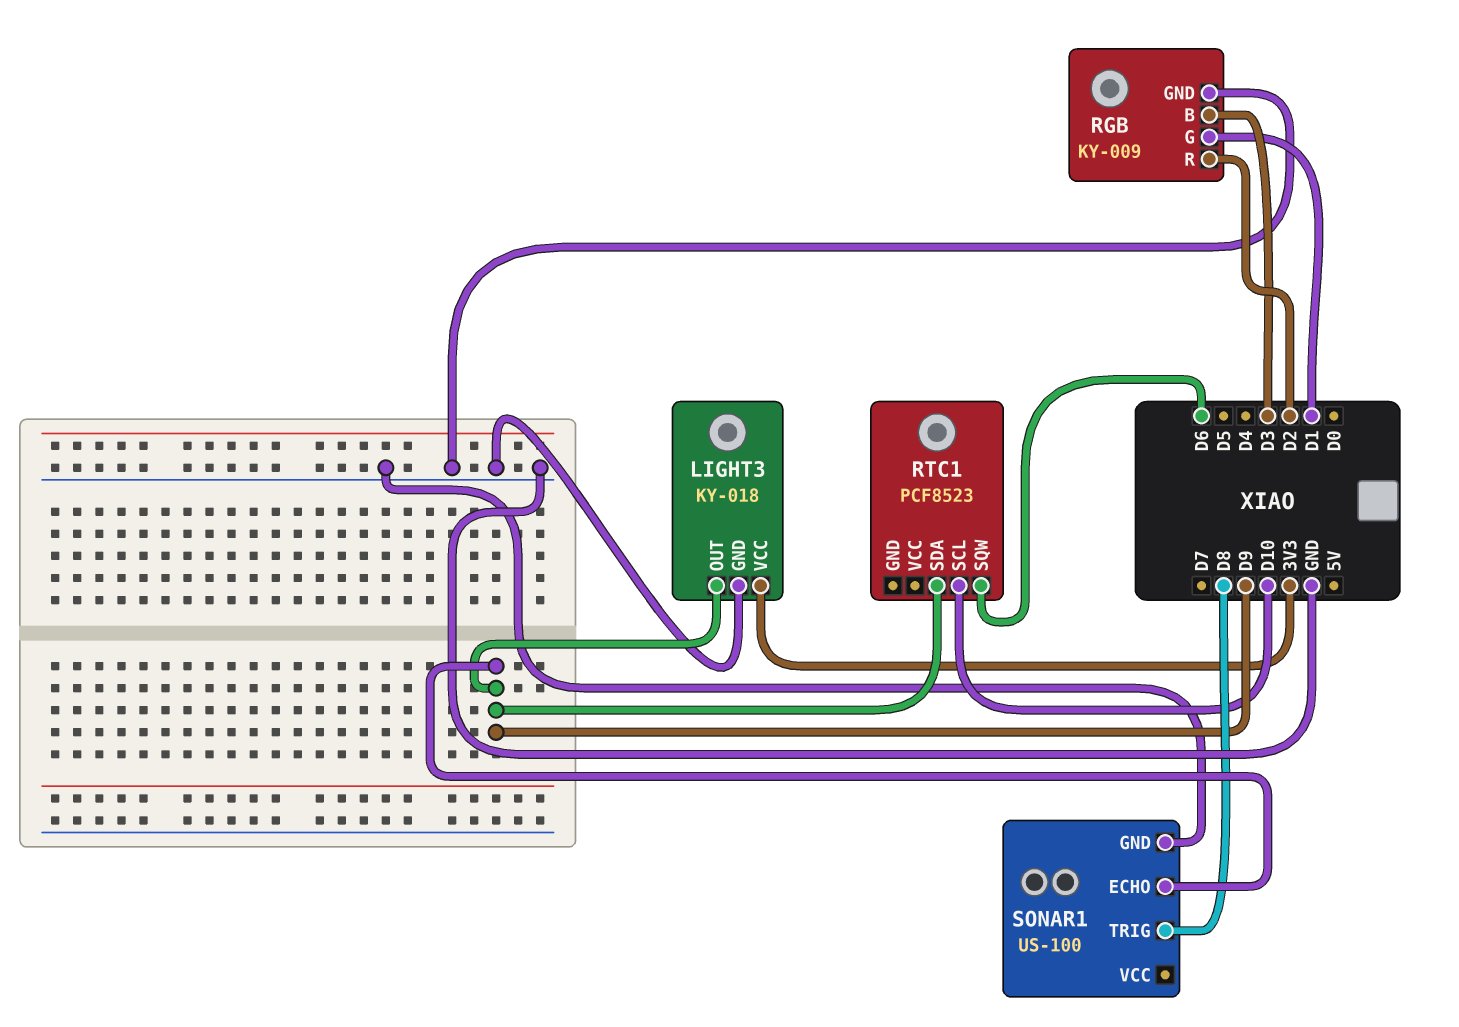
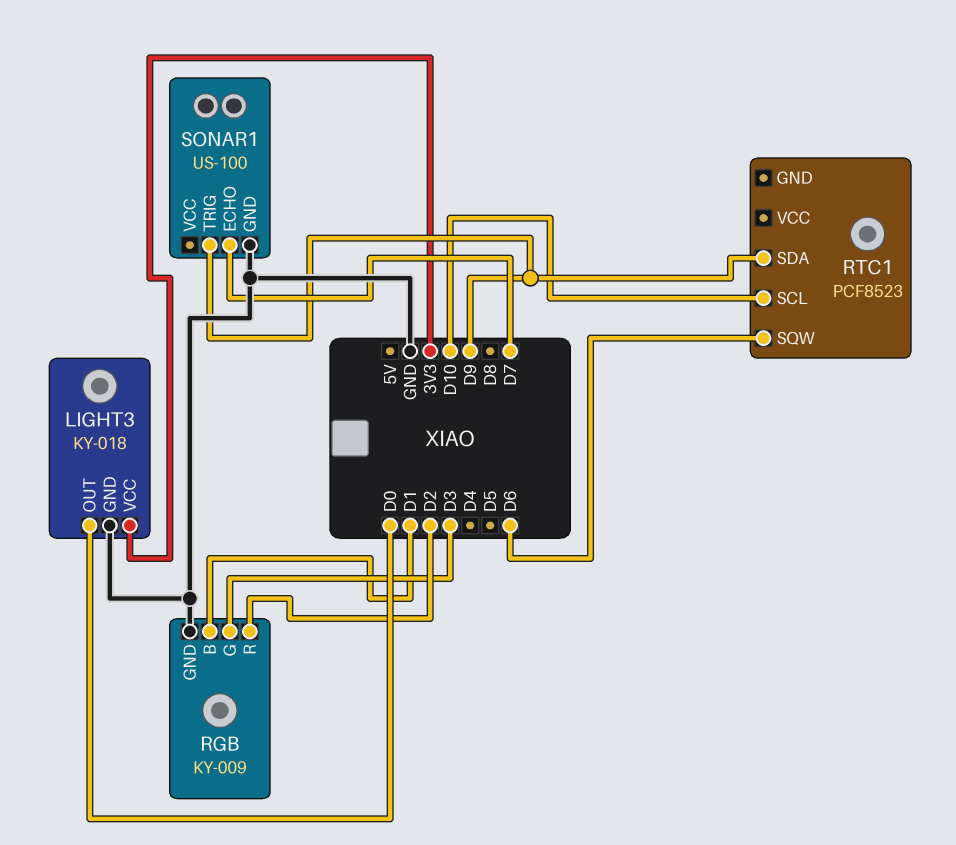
LIGHT3 pin OUT: D9 -> D0
RGB pin B: D3 -> D1
RGB pin G: D1 -> D3
SONAR1 pin ECHO: D9 -> D7
SONAR1 pin TRIG: D8 -> D9

